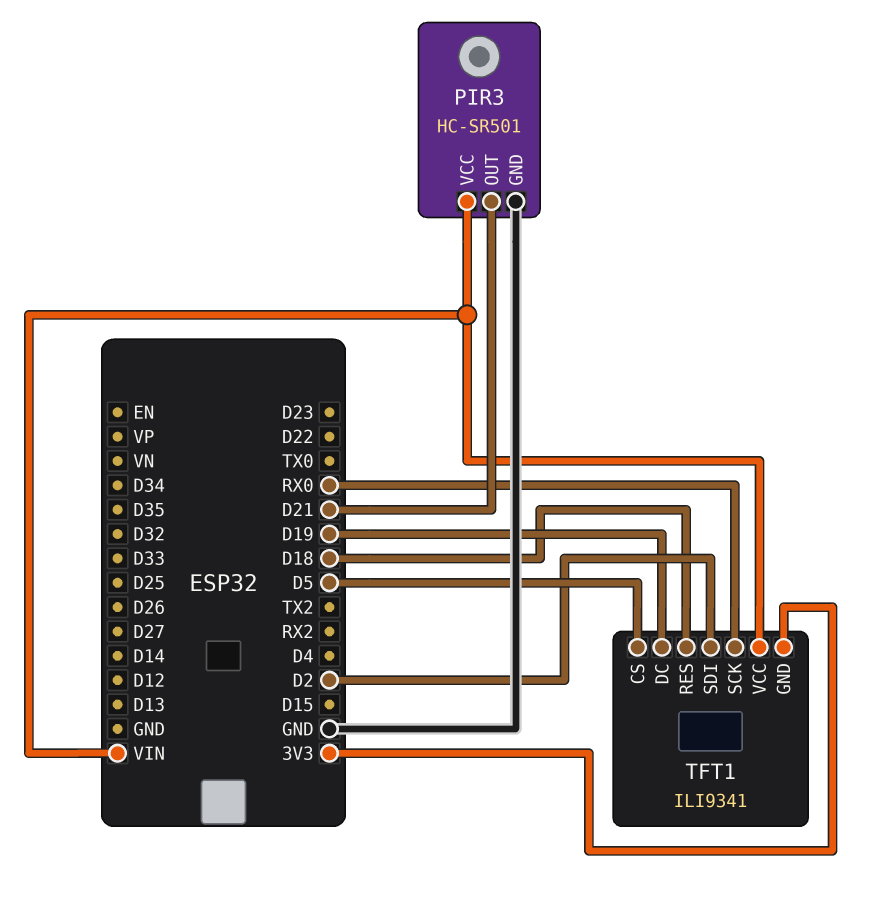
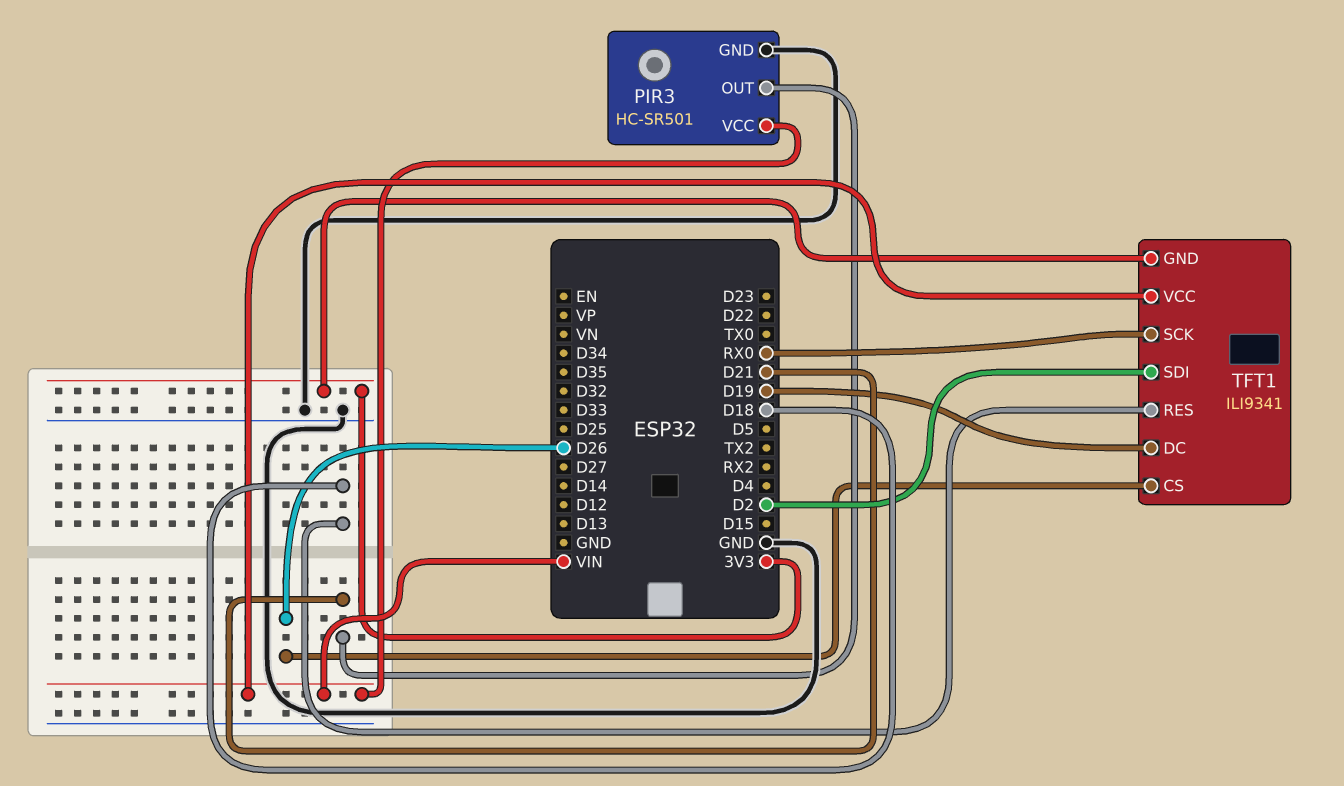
TFT1 pin CS: D5 -> D26

